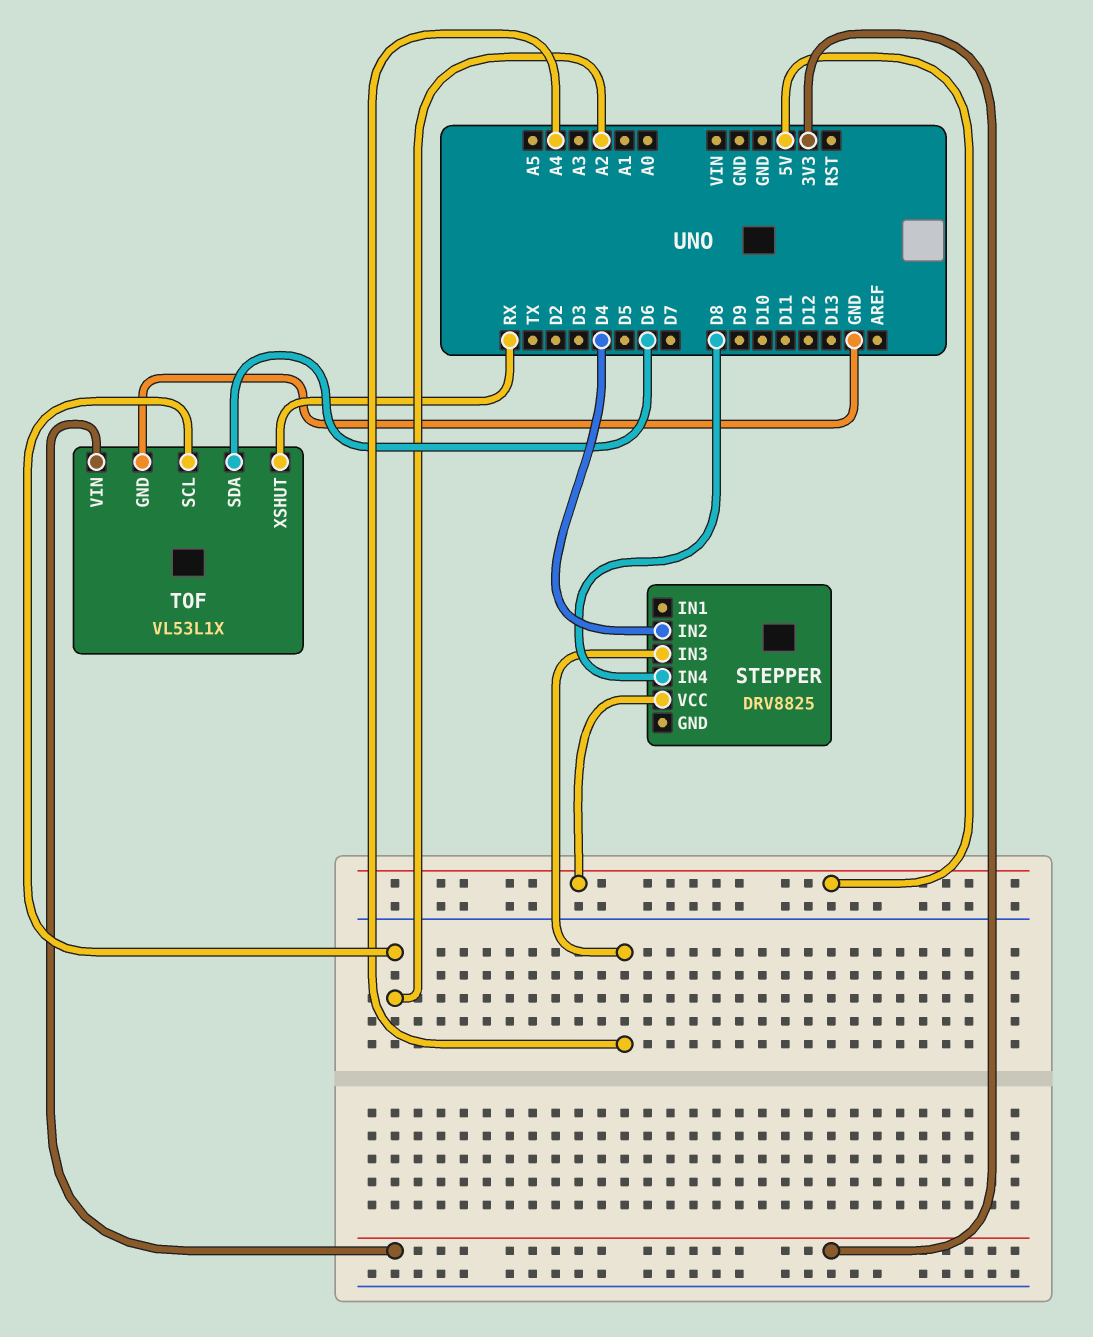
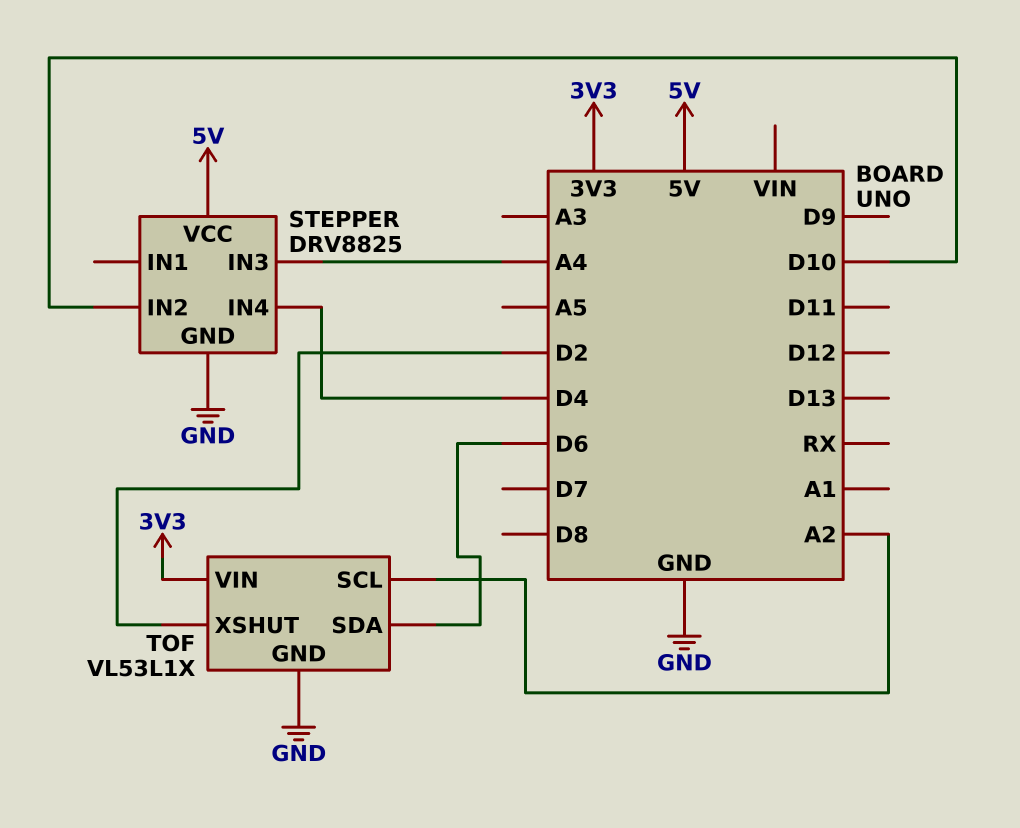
STEPPER pin GND: none -> GND
STEPPER pin IN2: D4 -> D10
STEPPER pin IN4: D8 -> D4
TOF pin XSHUT: RX -> D2

